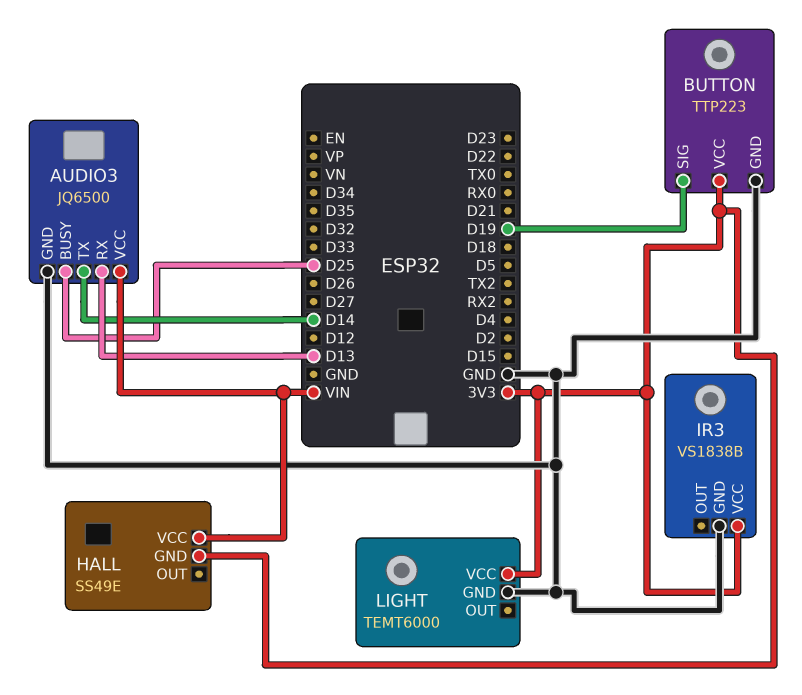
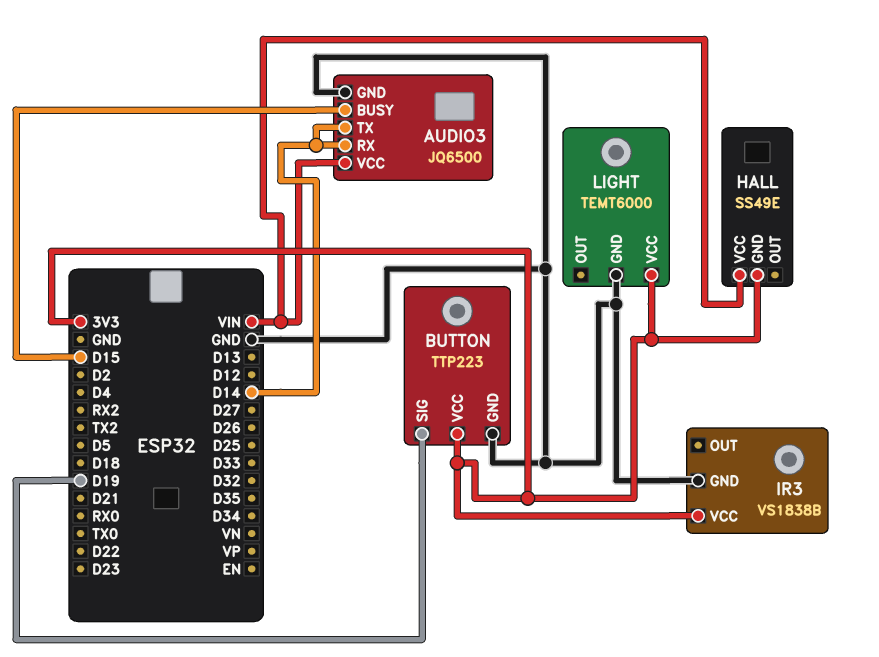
AUDIO3 pin BUSY: D25 -> D15
AUDIO3 pin RX: D13 -> D14

